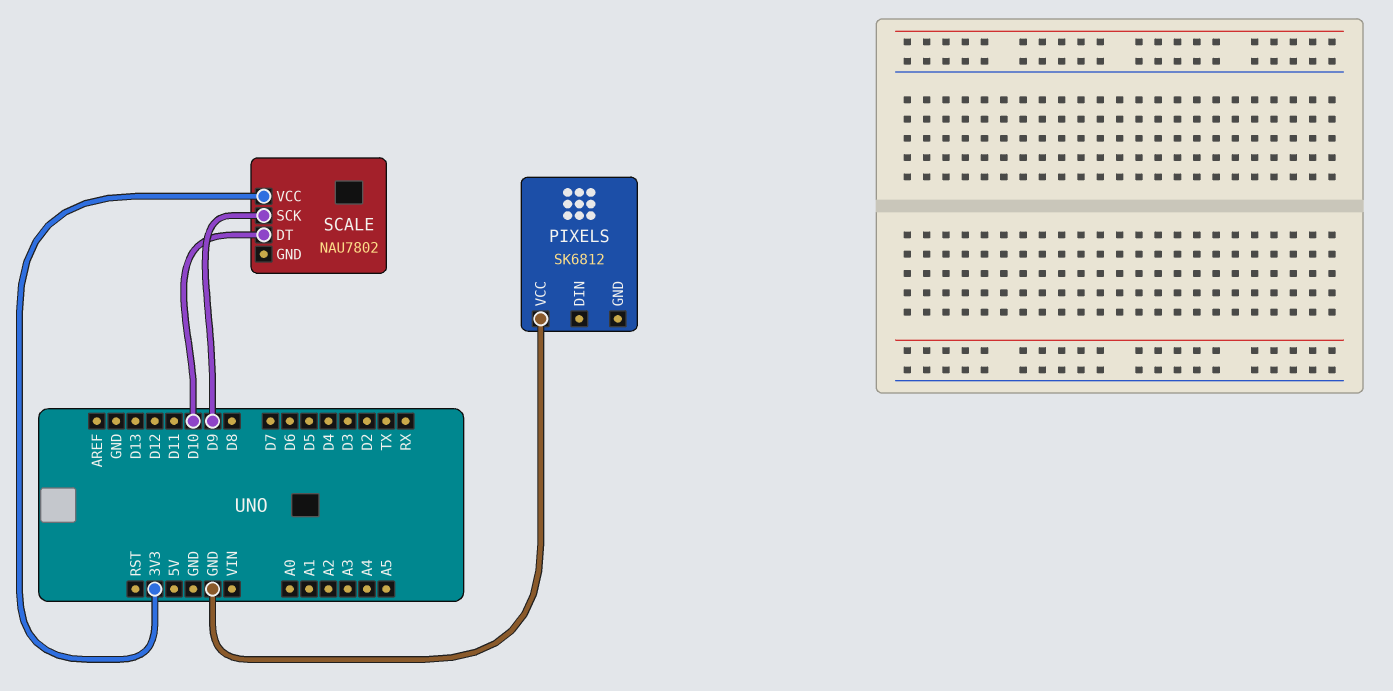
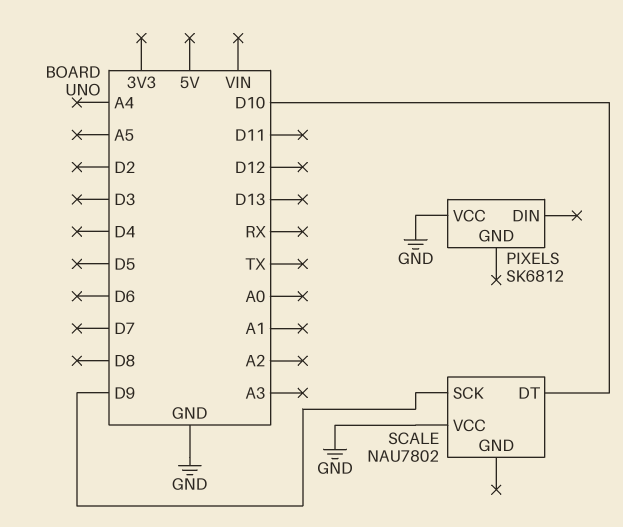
SCALE pin VCC: 3V3 -> GND

